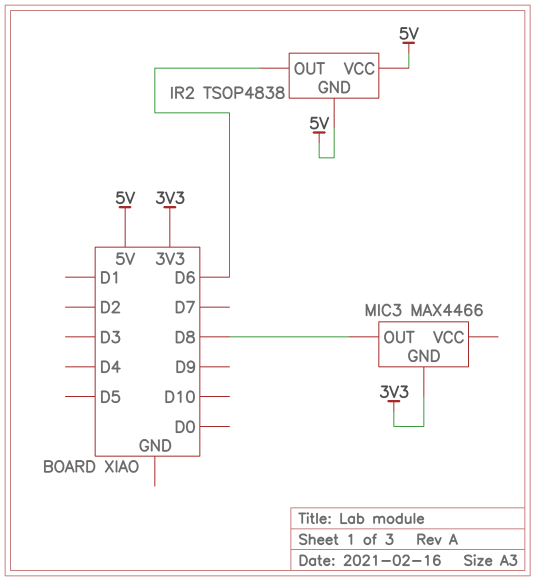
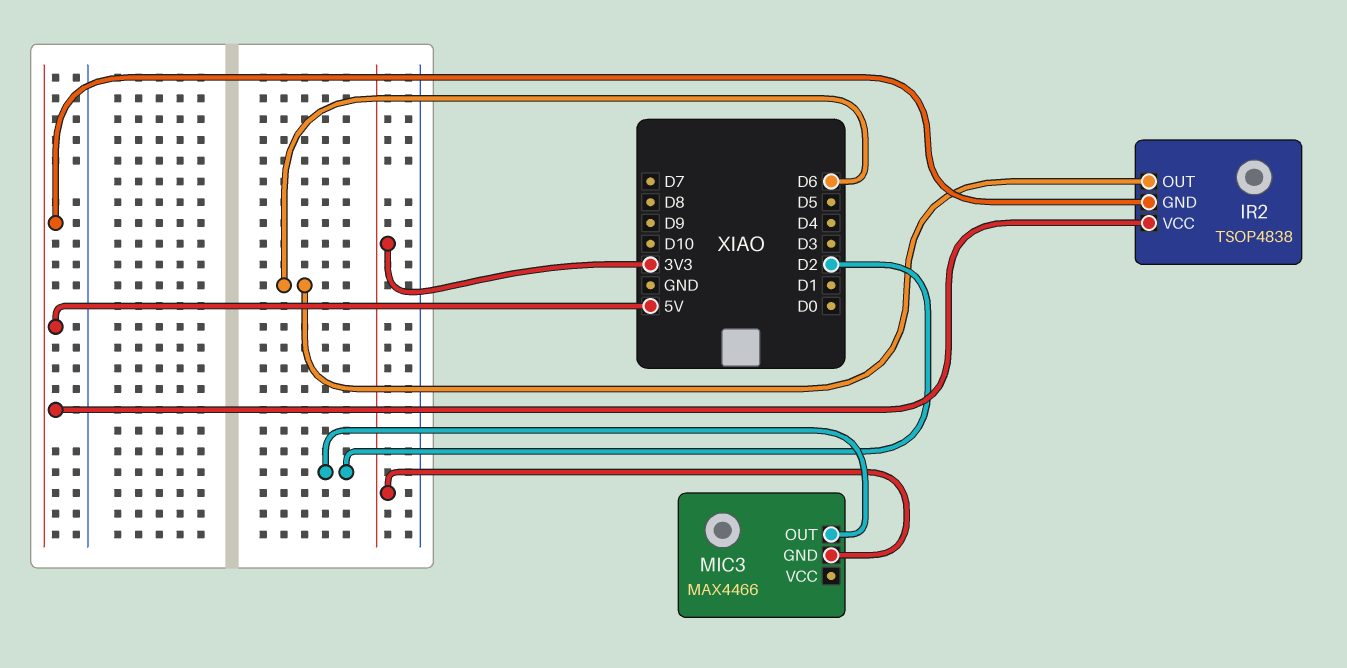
MIC3 pin OUT: D8 -> D2

